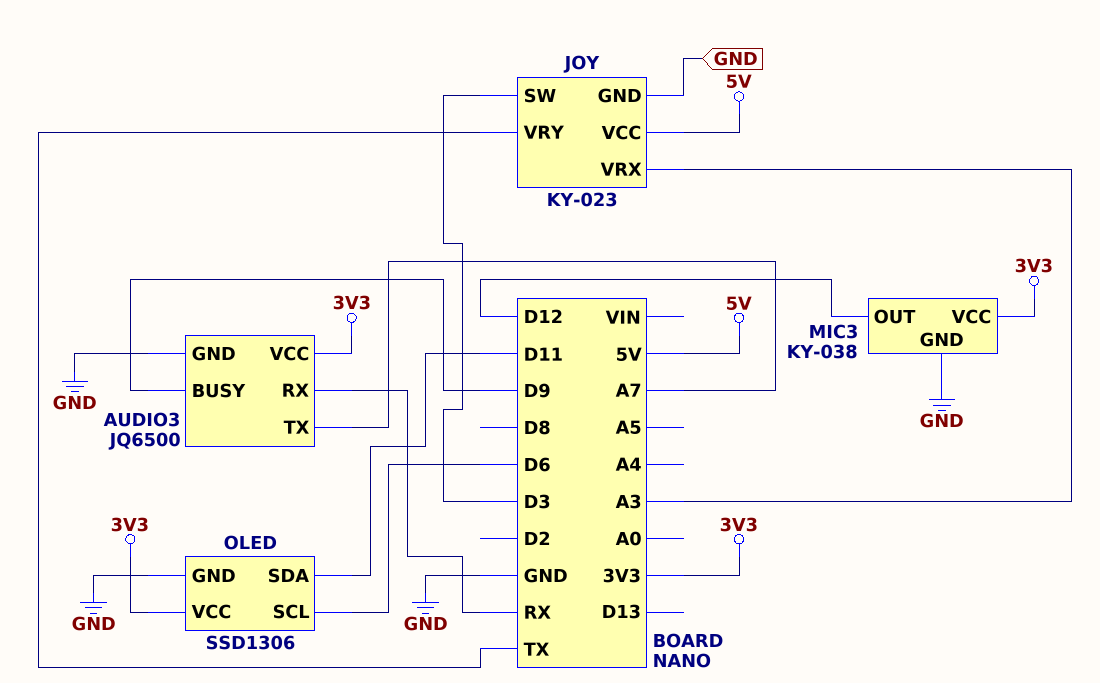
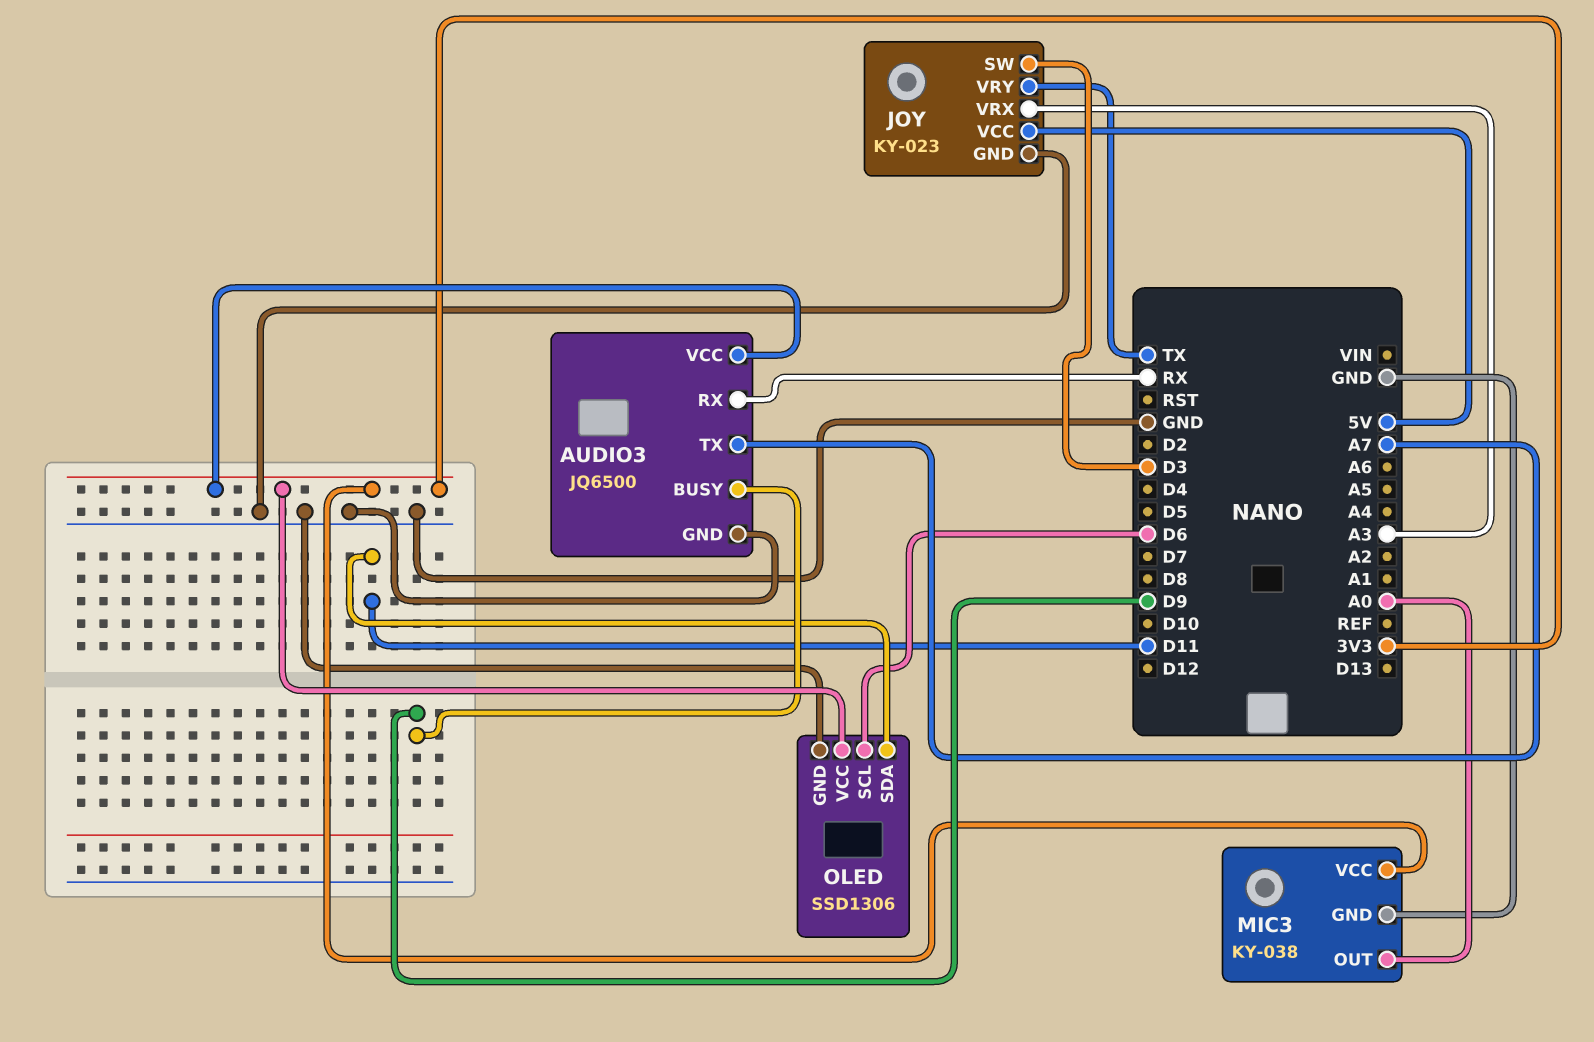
MIC3 pin OUT: D12 -> A0

